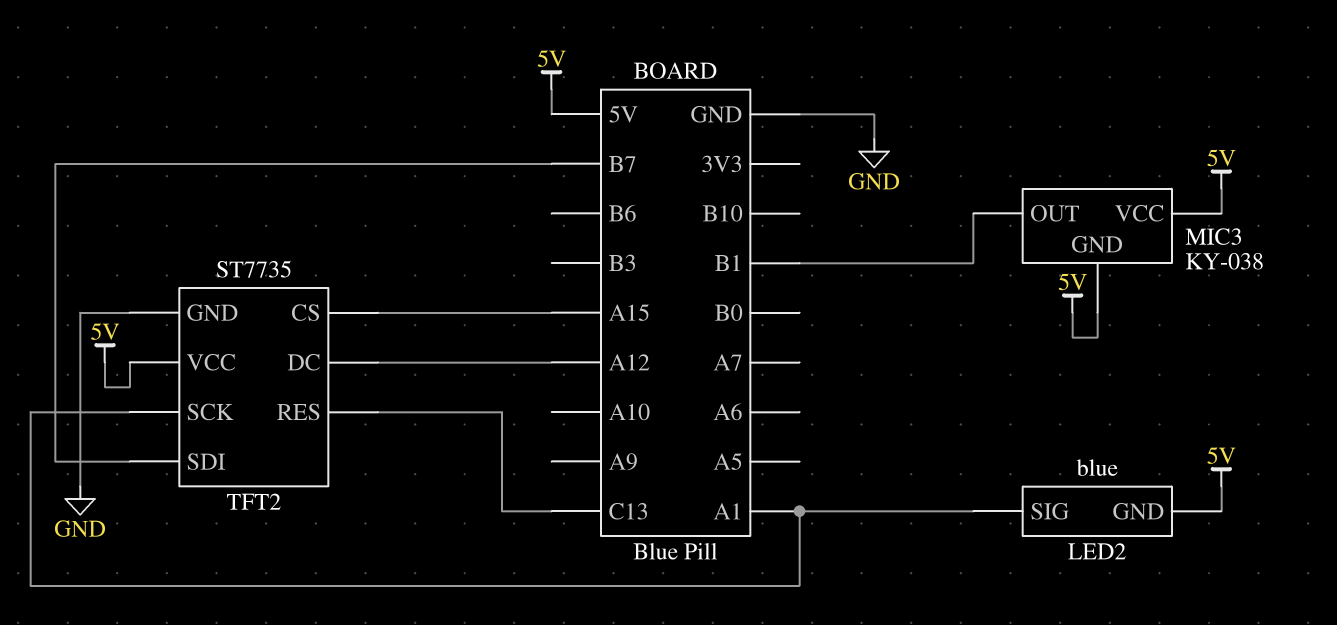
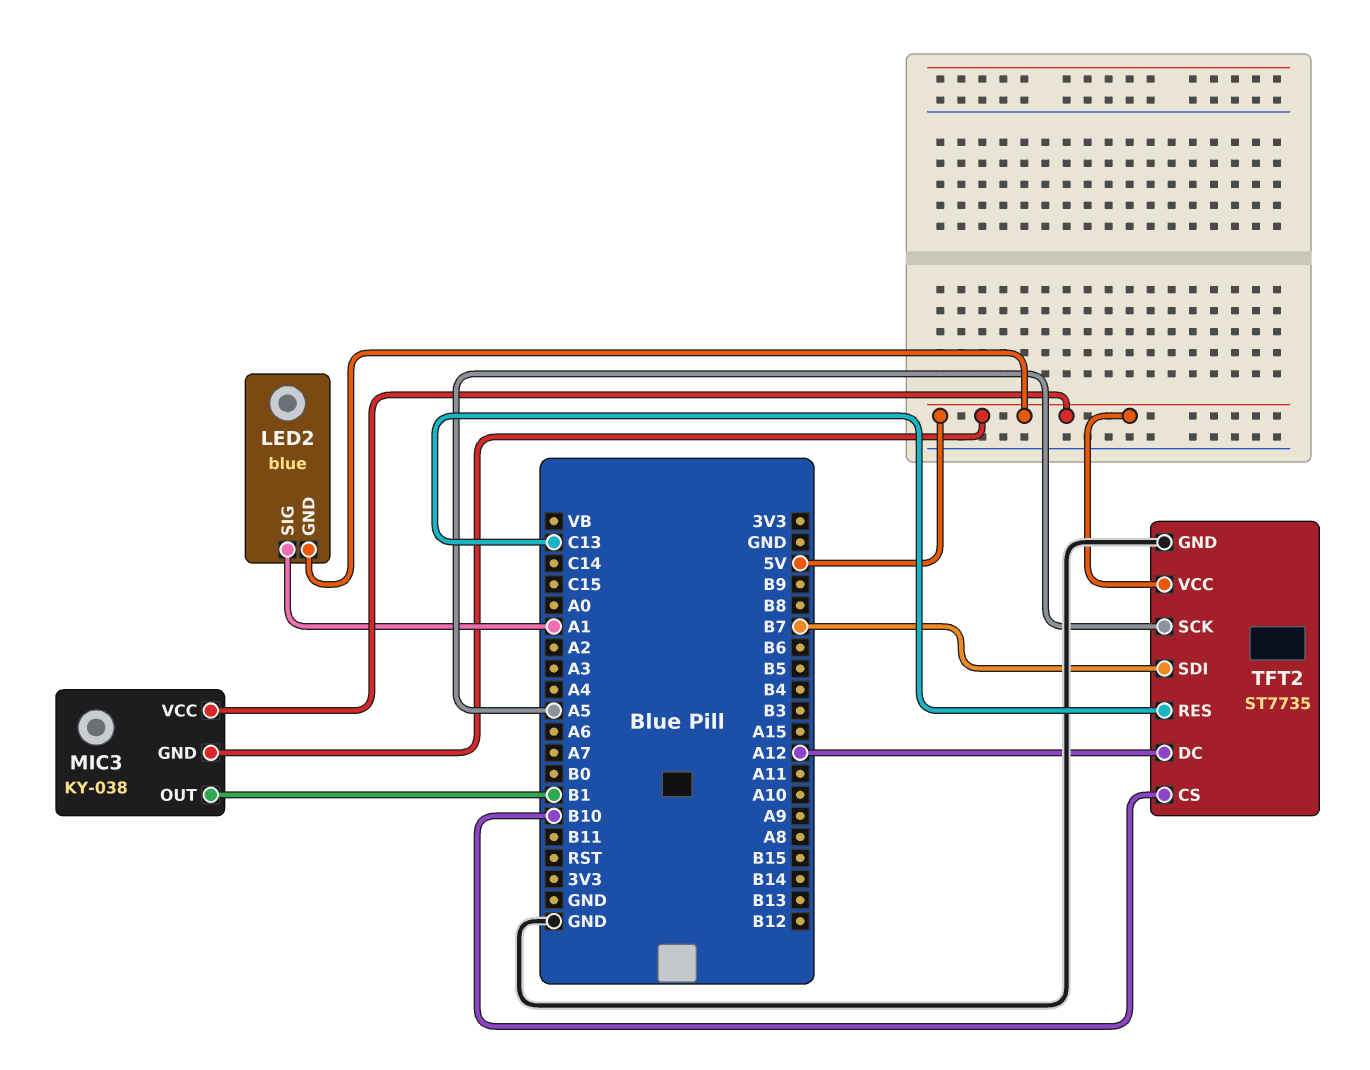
TFT2 pin CS: A15 -> B10
TFT2 pin SCK: A1 -> A5

